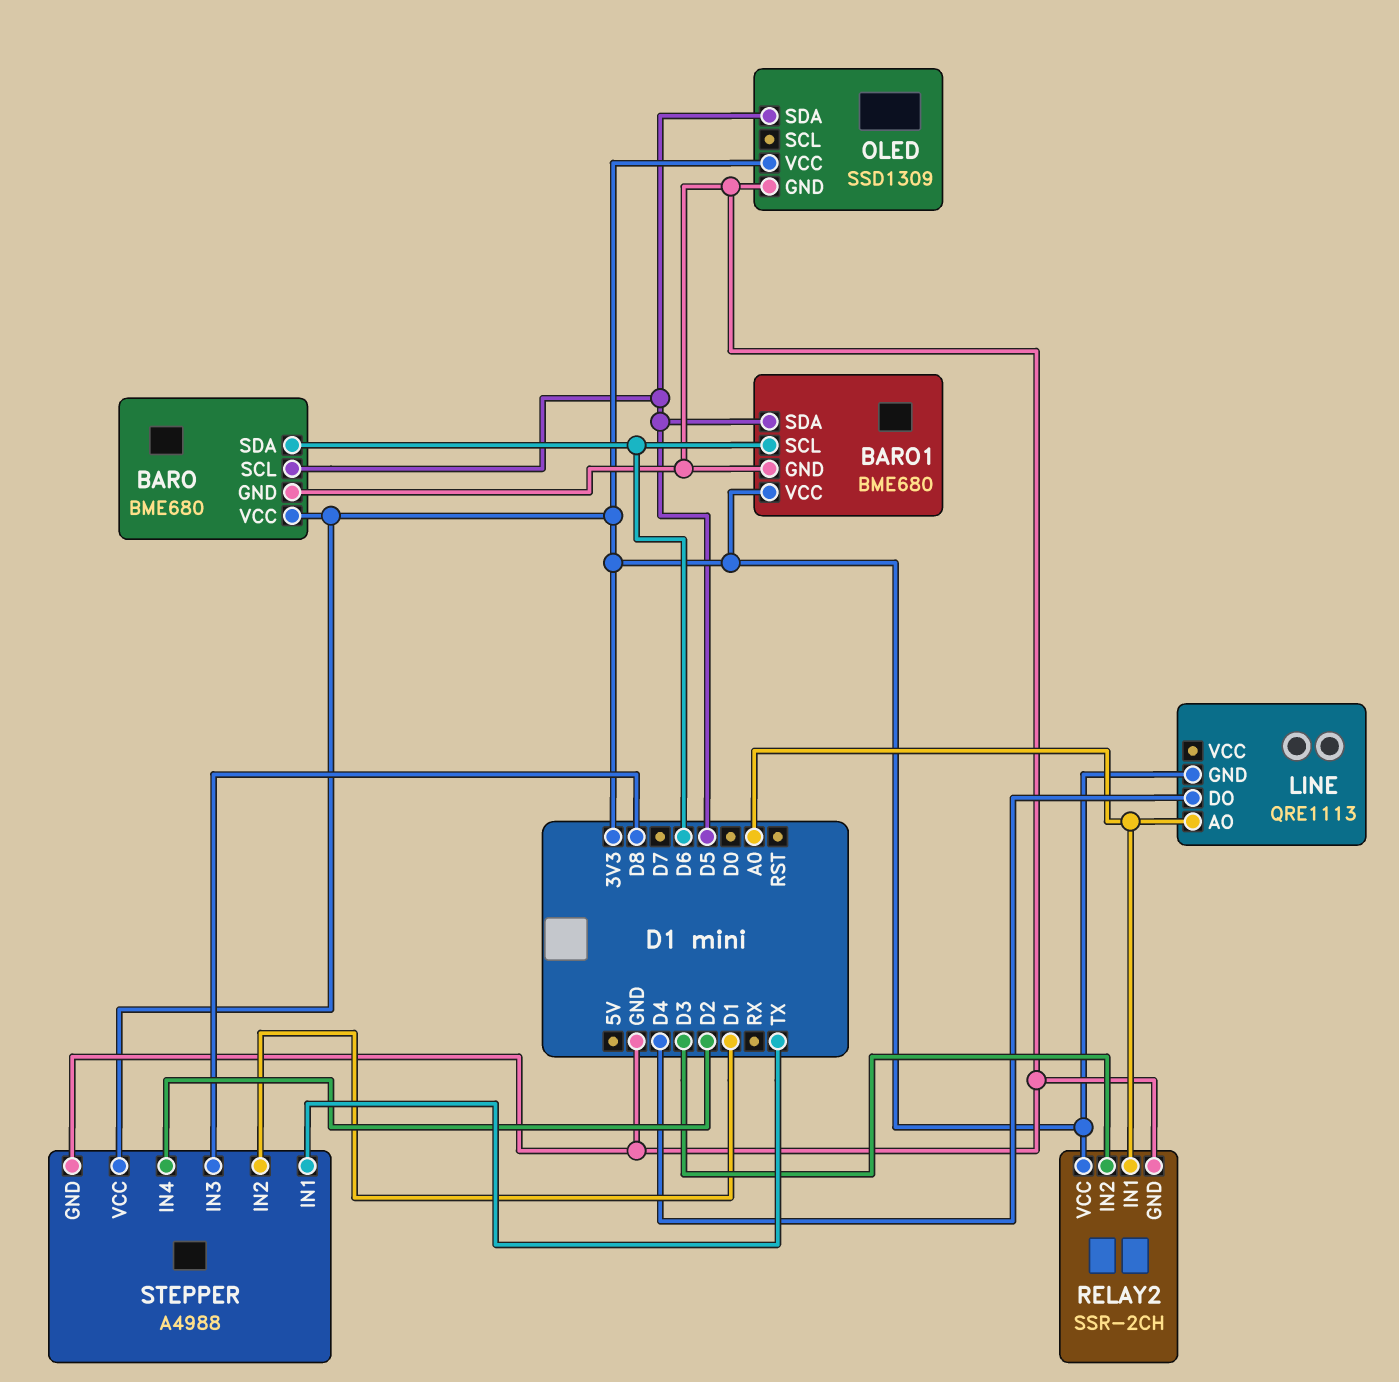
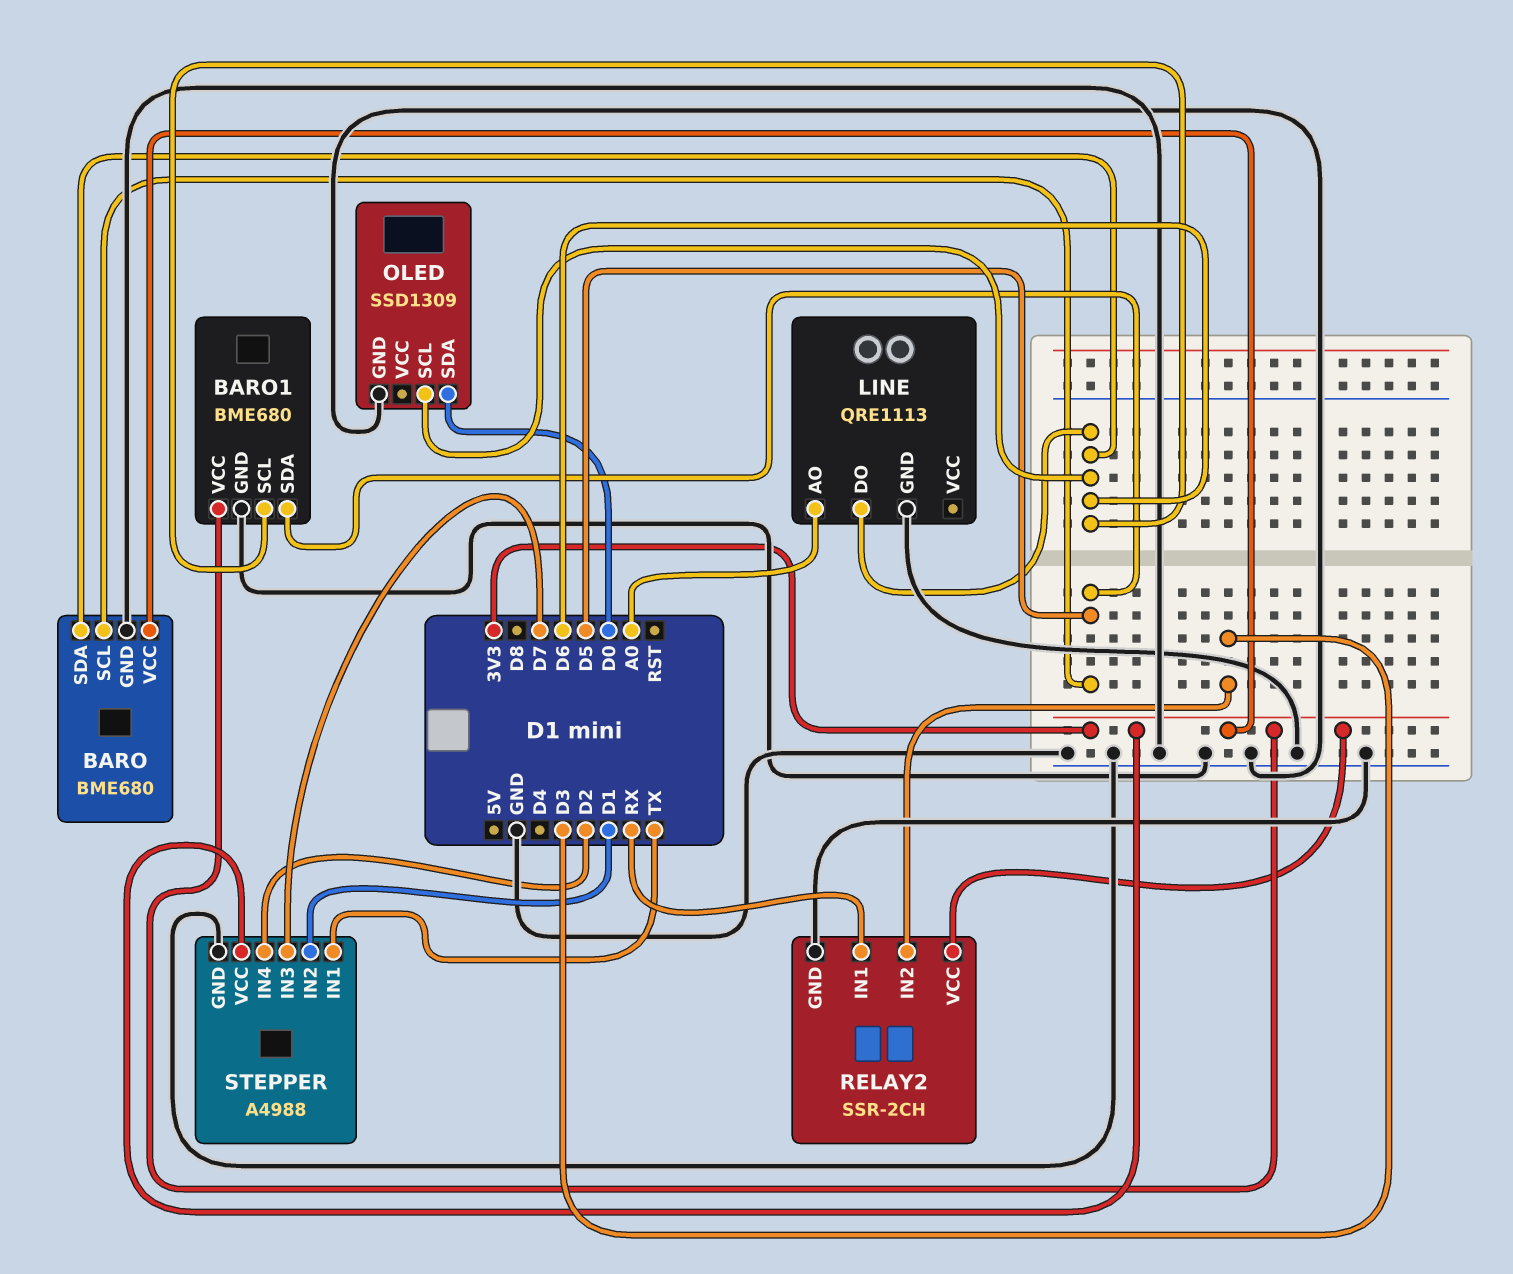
LINE pin DO: D4 -> D6
LINE pin GND: 3V3 -> GND
OLED pin SCL: none -> D6
OLED pin SDA: D5 -> D0
OLED pin VCC: 3V3 -> none
RELAY2 pin IN1: A0 -> RX
STEPPER pin IN3: D8 -> D7

